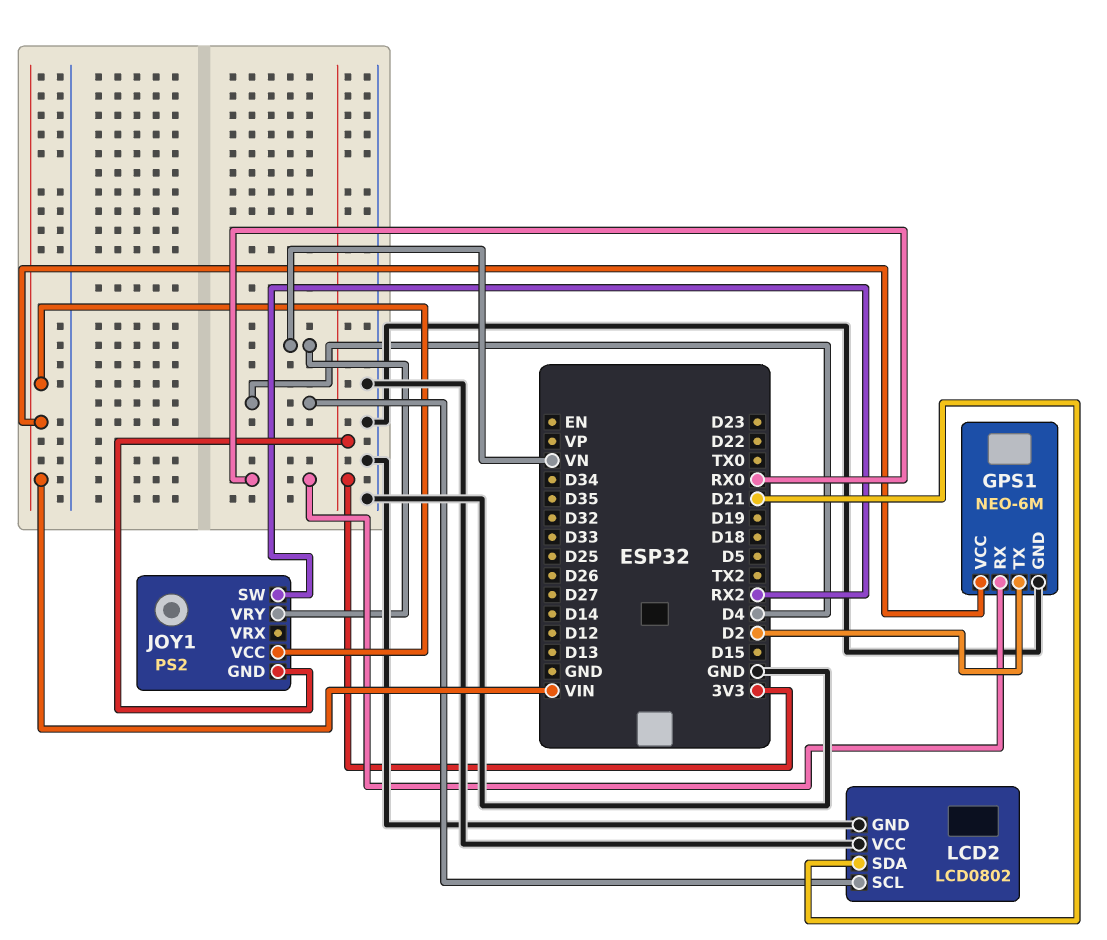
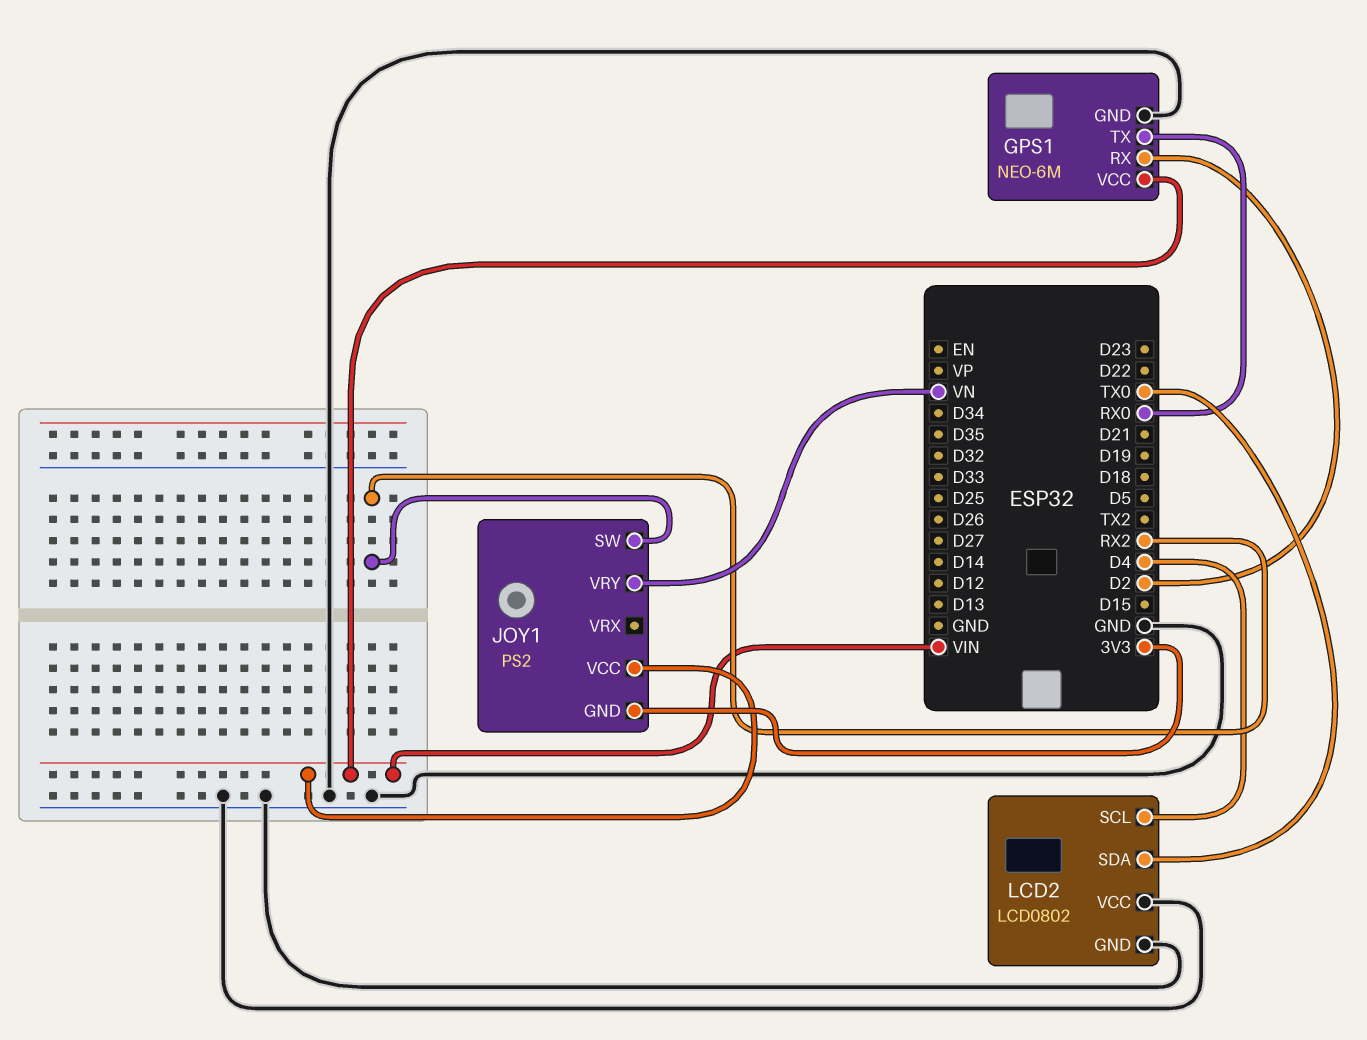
GPS1 pin RX: RX0 -> D2
GPS1 pin TX: D2 -> RX0
LCD2 pin SDA: D21 -> TX0

